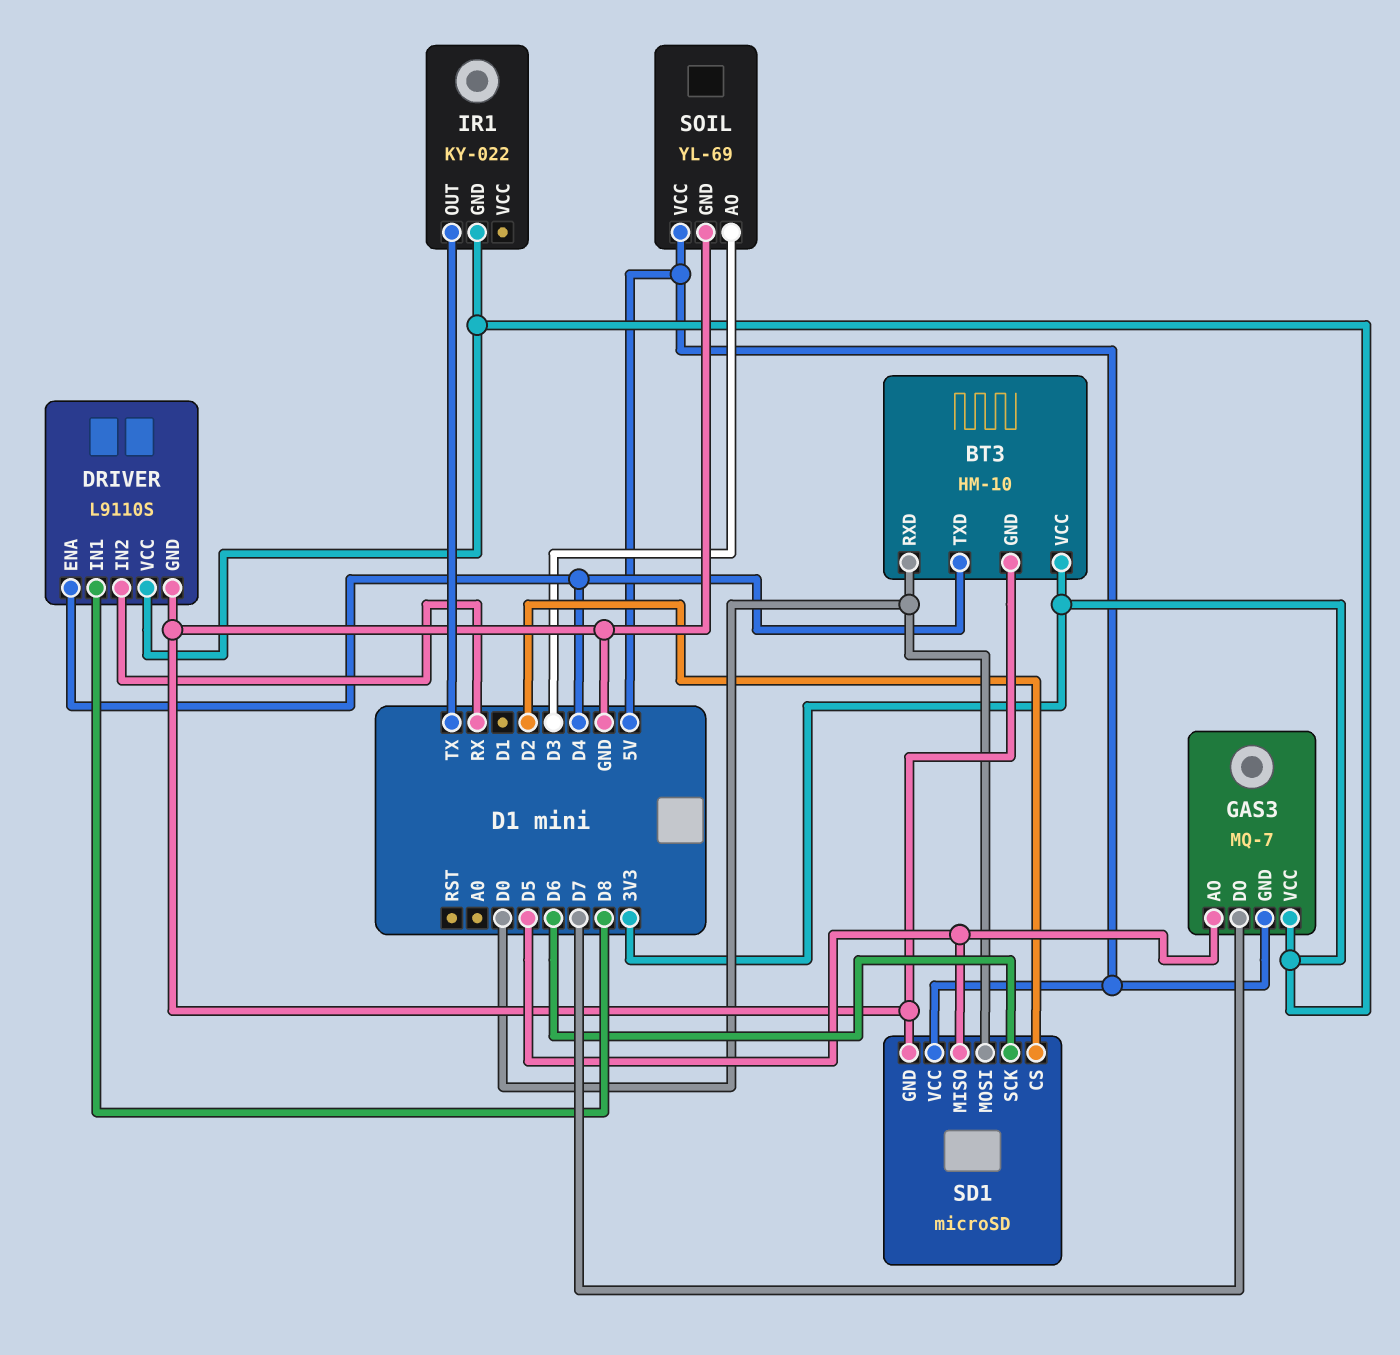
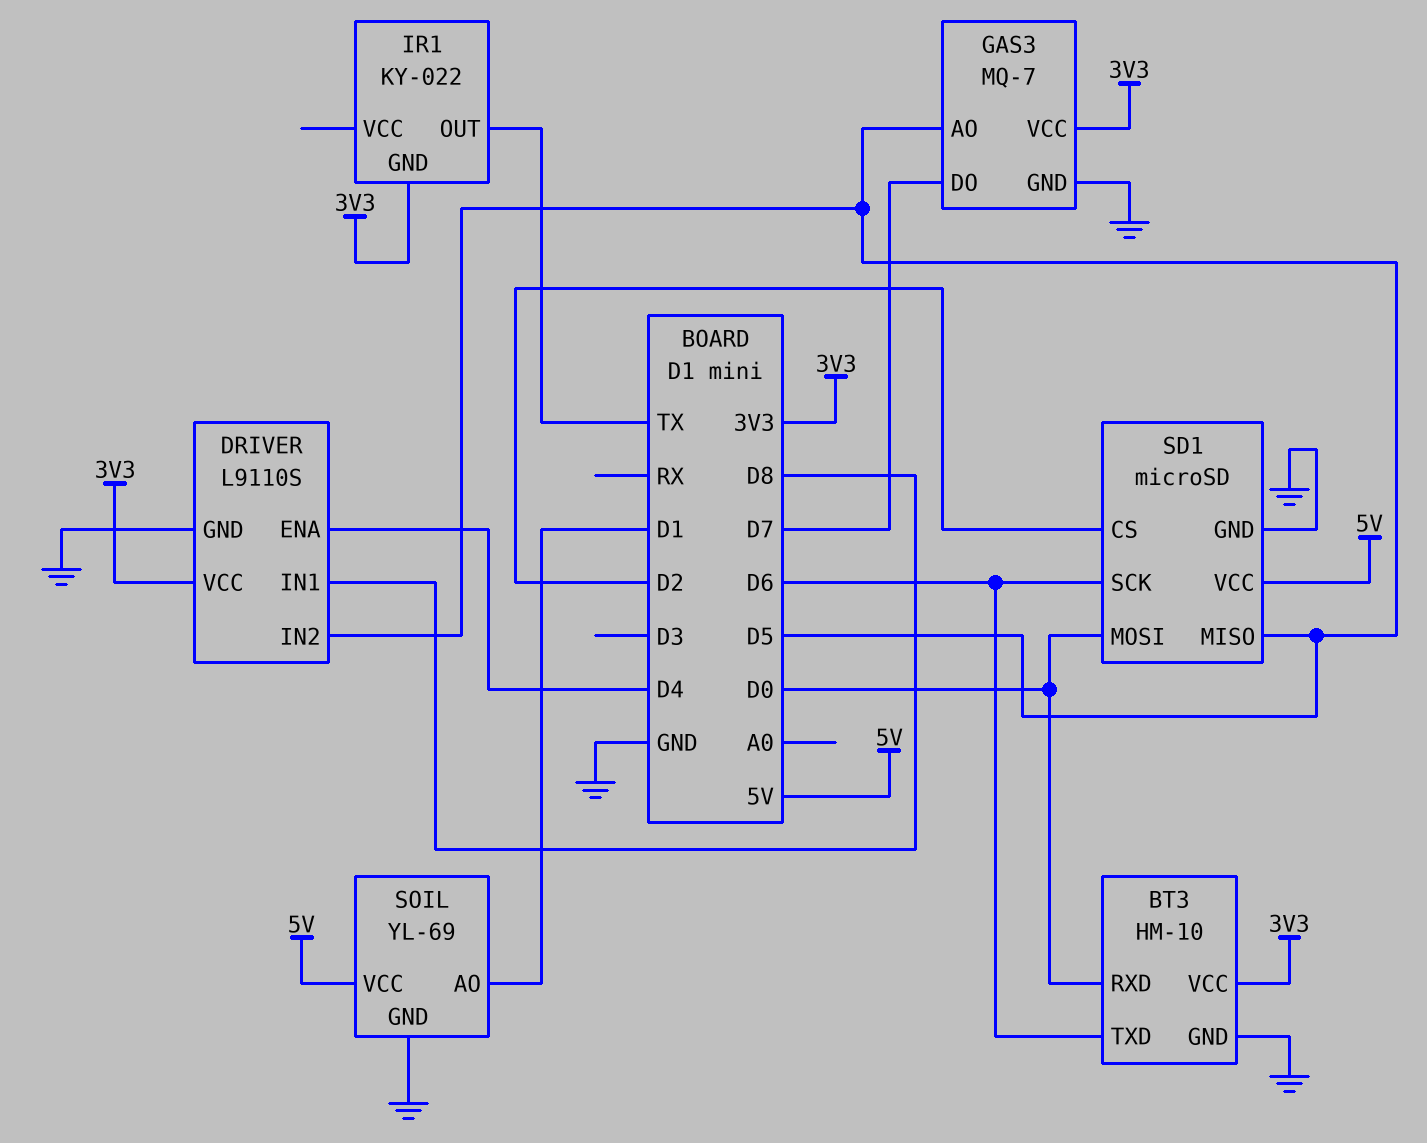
BT3 pin TXD: D4 -> D6
DRIVER pin IN2: RX -> D5
GAS3 pin GND: 5V -> GND
SOIL pin AO: D3 -> D1

